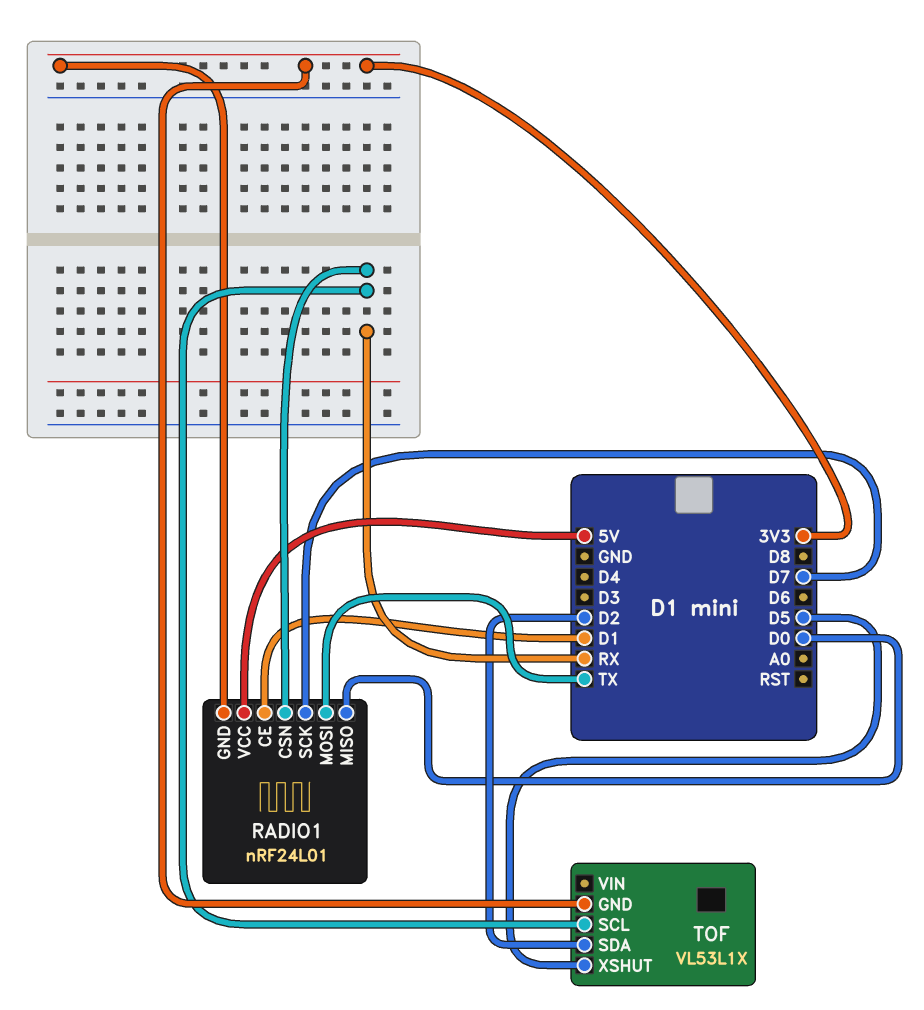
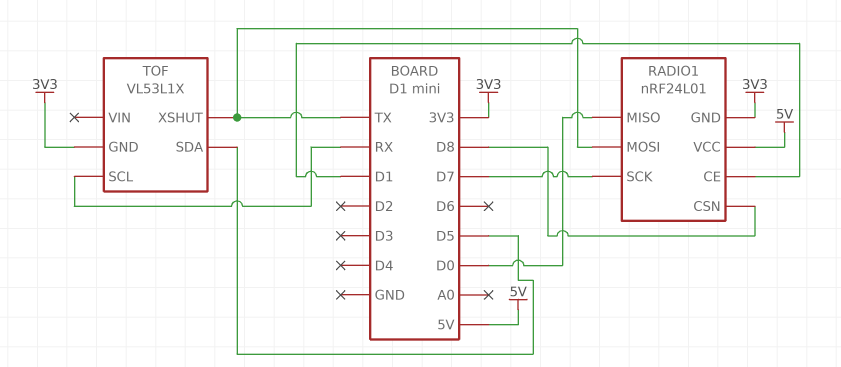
RADIO1 pin CSN: RX -> D8
TOF pin SDA: D2 -> D5
TOF pin XSHUT: D5 -> TX

